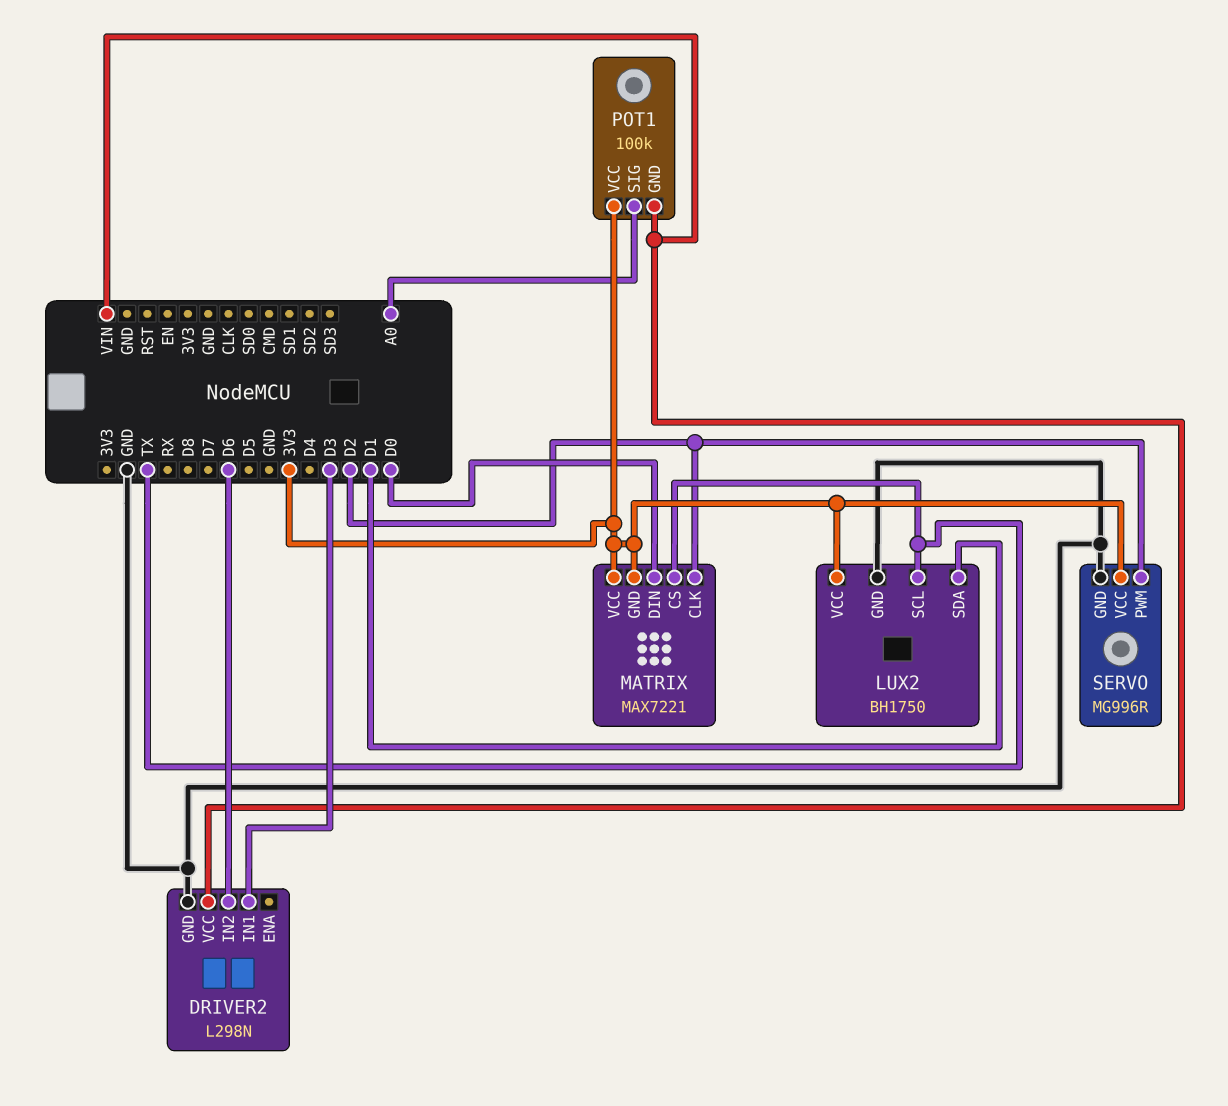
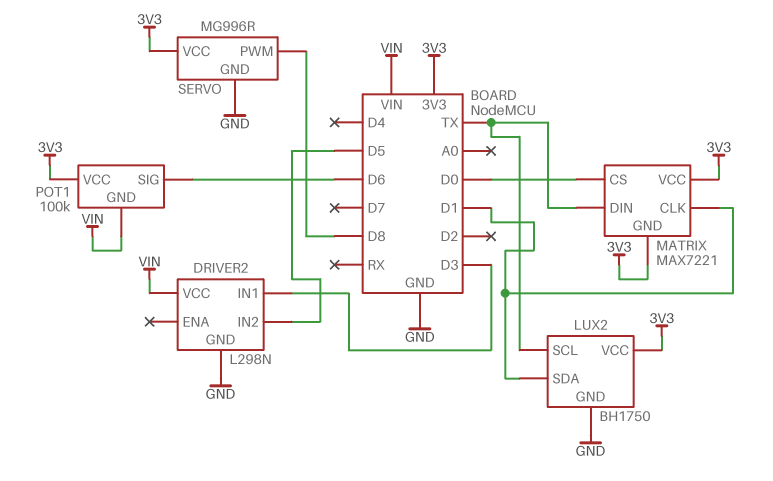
DRIVER2 pin IN2: D6 -> D5
MATRIX pin CLK: D2 -> D1
MATRIX pin CS: TX -> D0
MATRIX pin DIN: D0 -> TX
POT1 pin SIG: A0 -> D6
SERVO pin PWM: D2 -> D8

